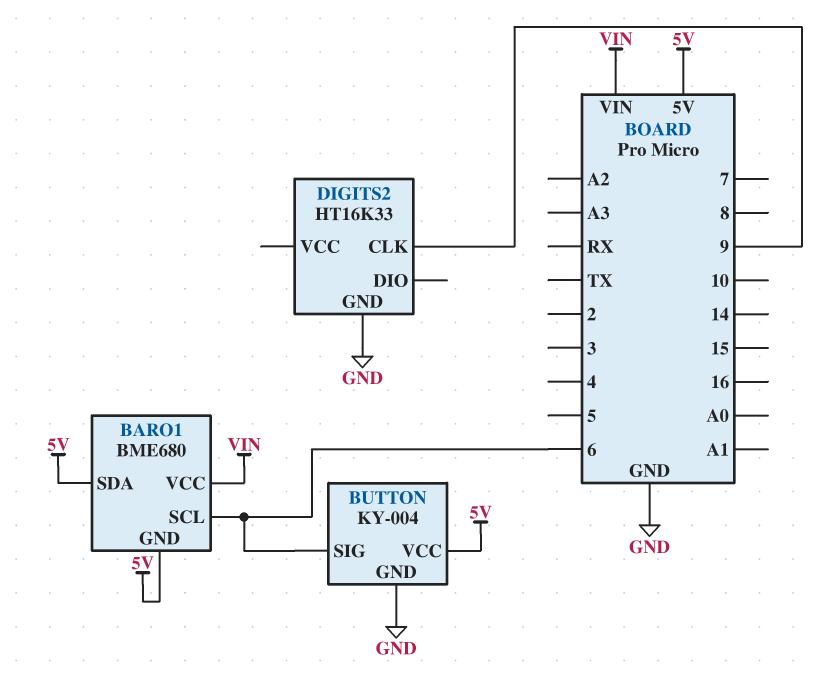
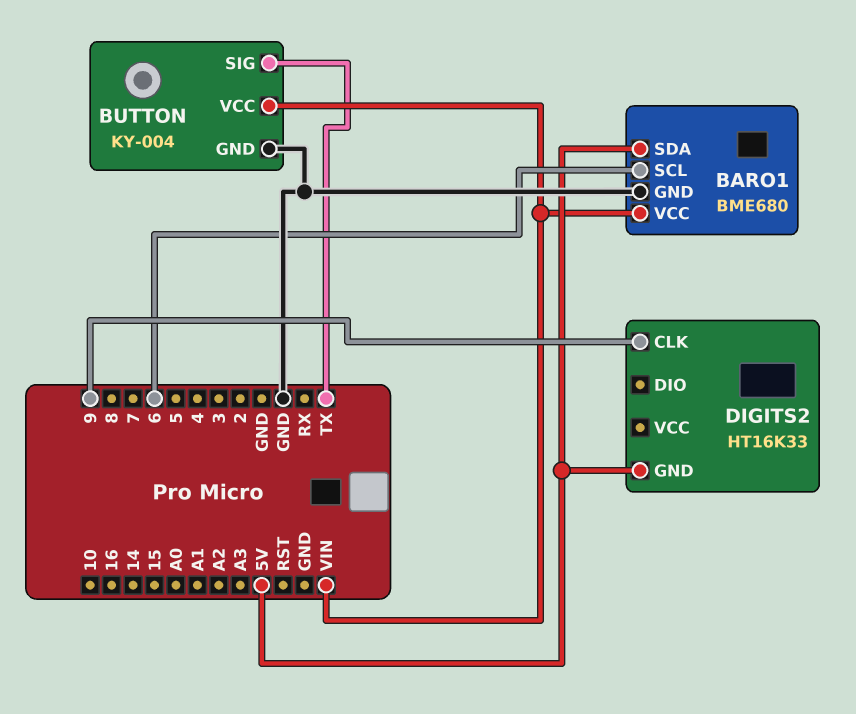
BARO1 pin GND: 5V -> GND
BUTTON pin SIG: 6 -> TX
BUTTON pin VCC: 5V -> VIN
DIGITS2 pin GND: GND -> 5V

